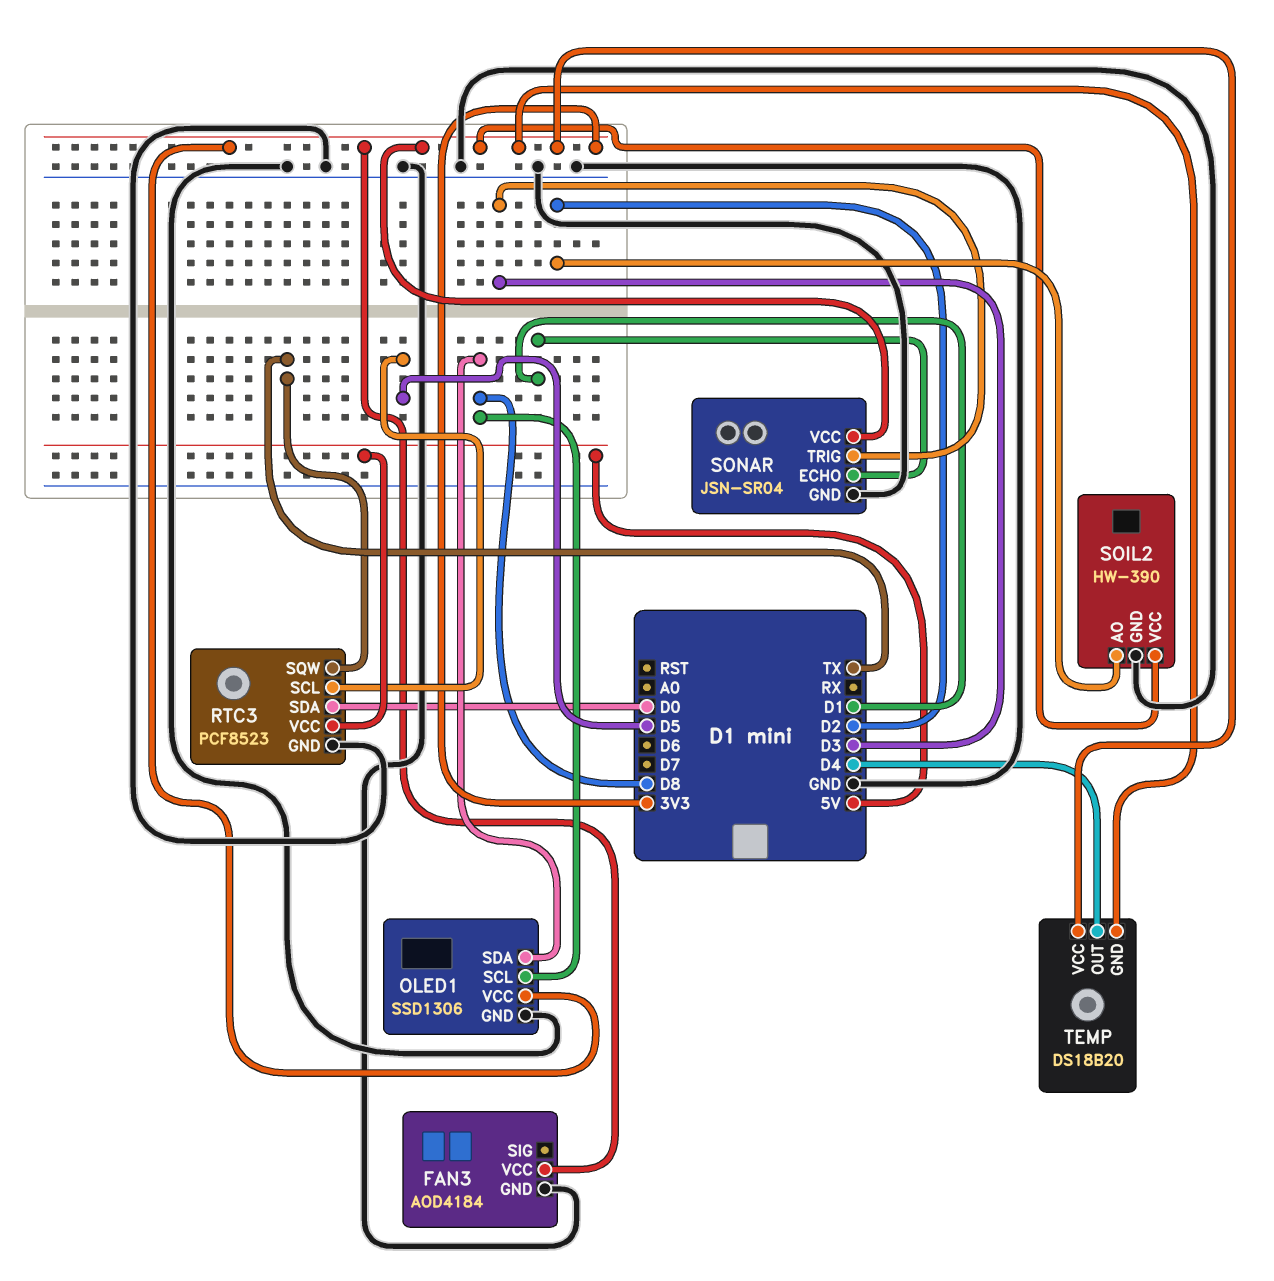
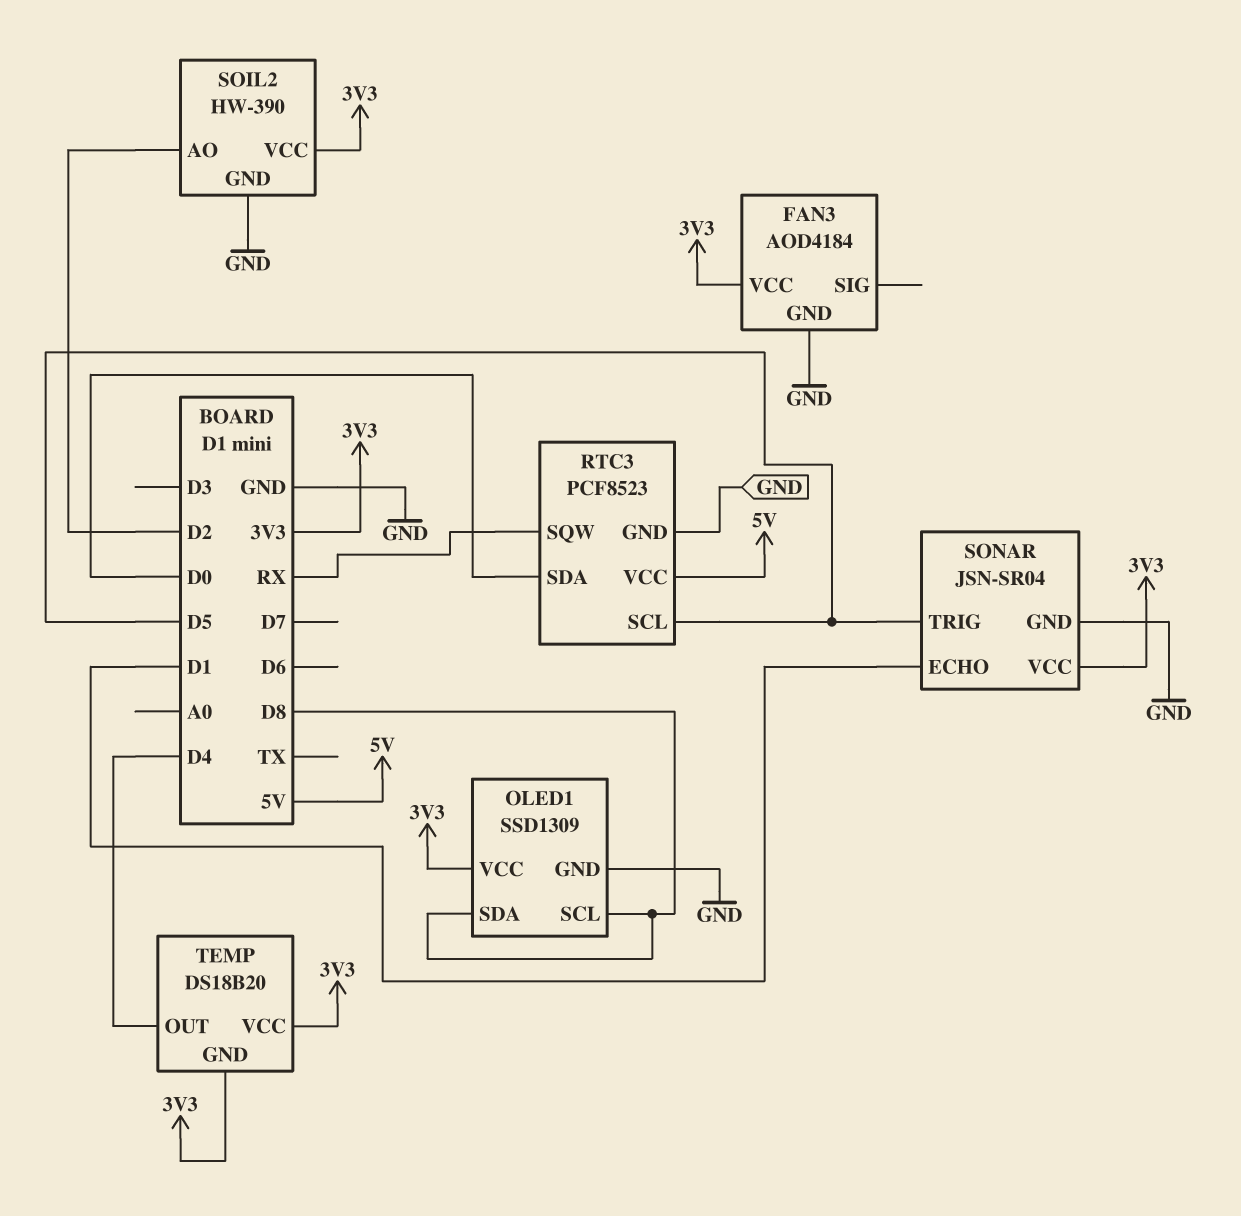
OLED1: SSD1306 -> SSD1309
RTC3 pin SQW: TX -> RX
SONAR pin TRIG: D3 -> D5

